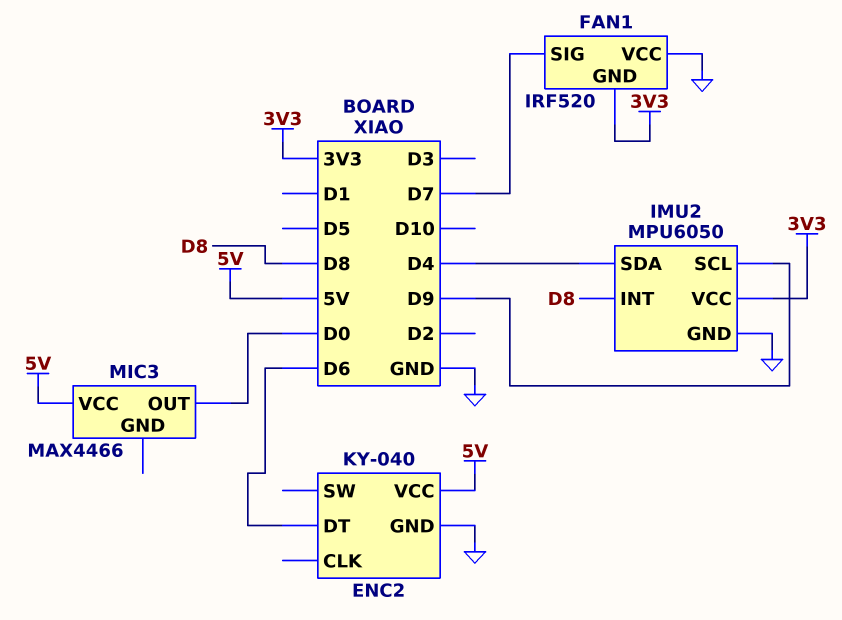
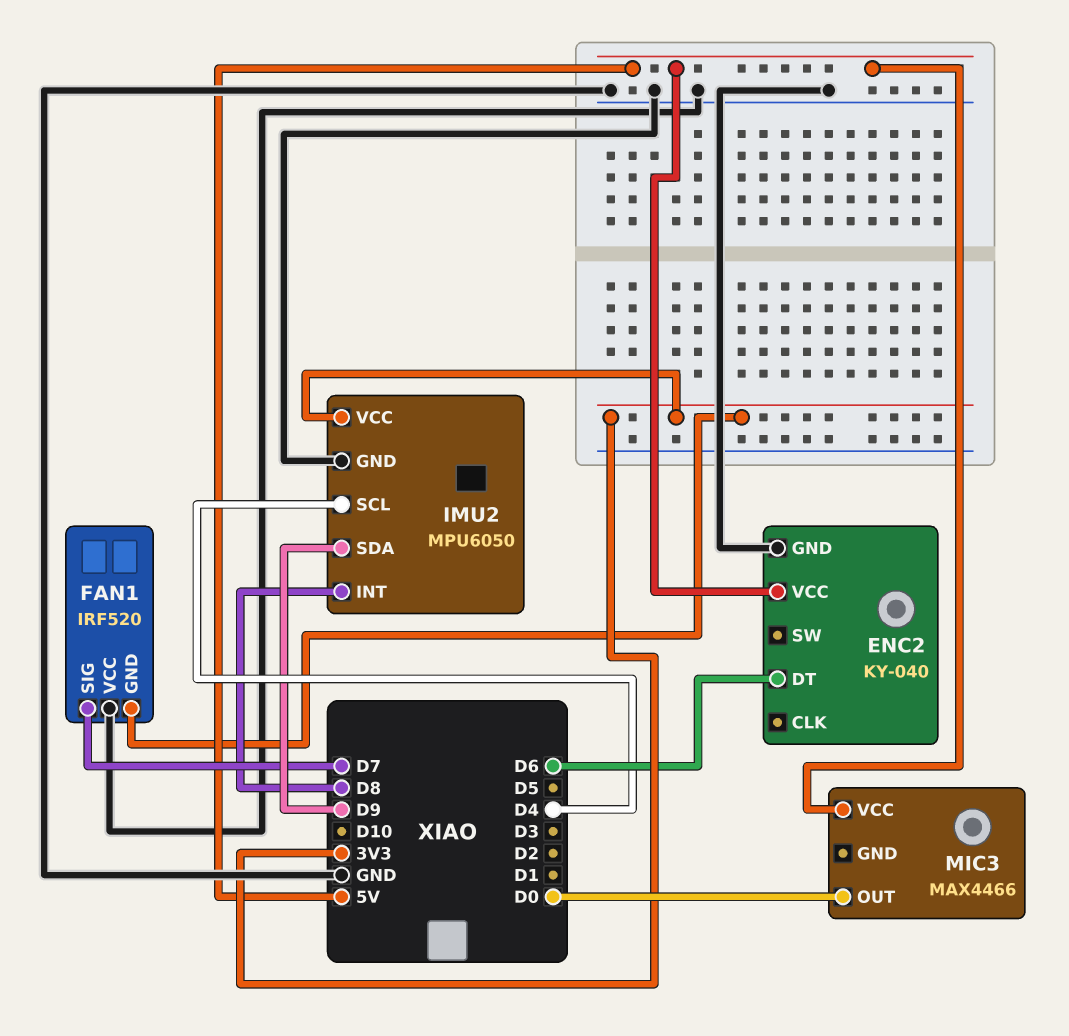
IMU2 pin SCL: D9 -> D4
IMU2 pin SDA: D4 -> D9

